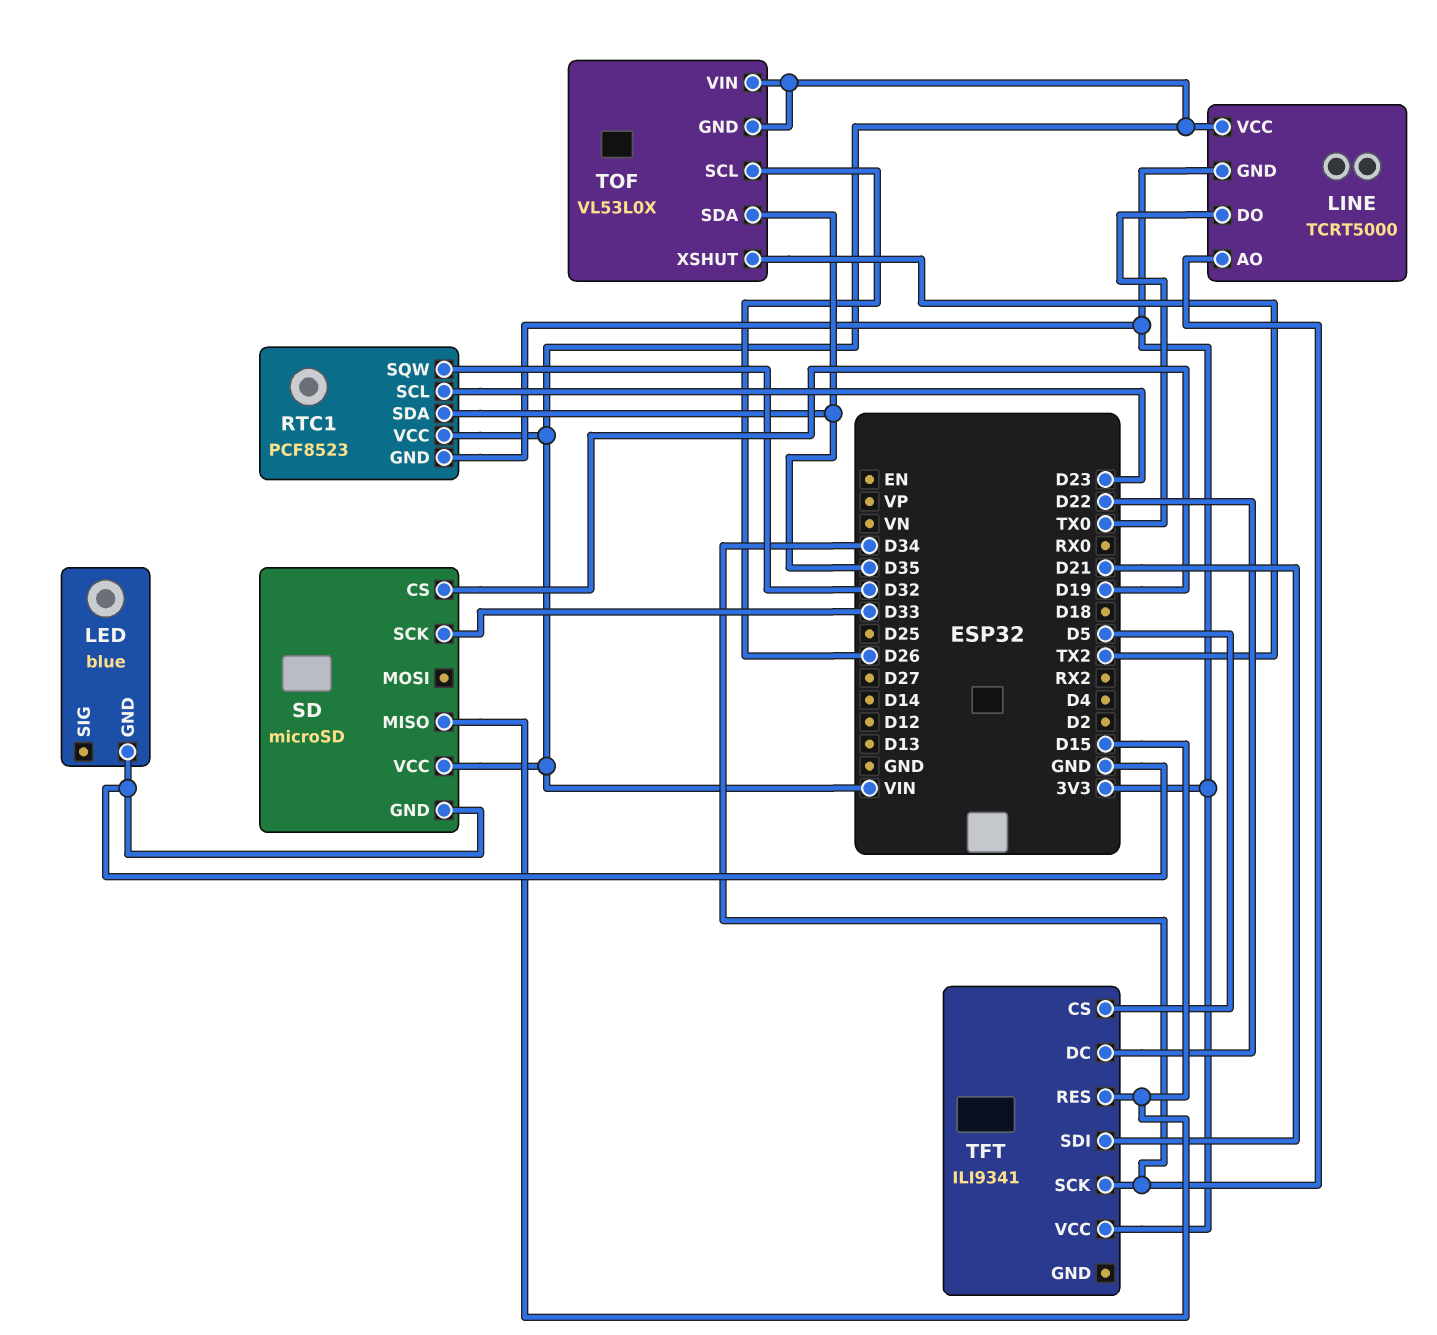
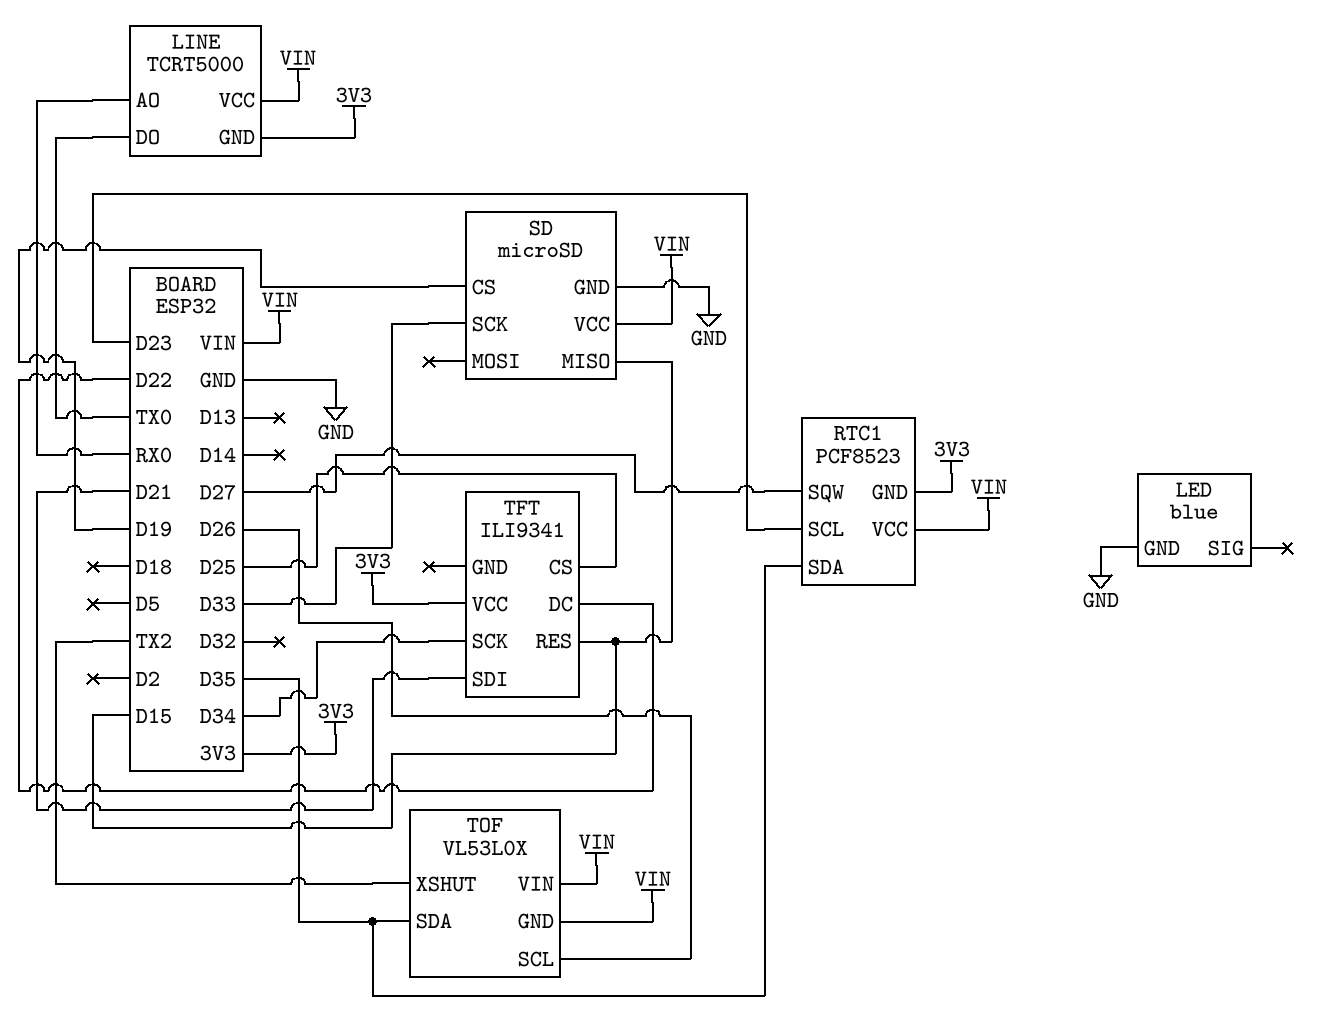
LINE pin AO: D34 -> RX0
RTC1 pin SQW: D32 -> D27
TFT pin CS: D5 -> D25

